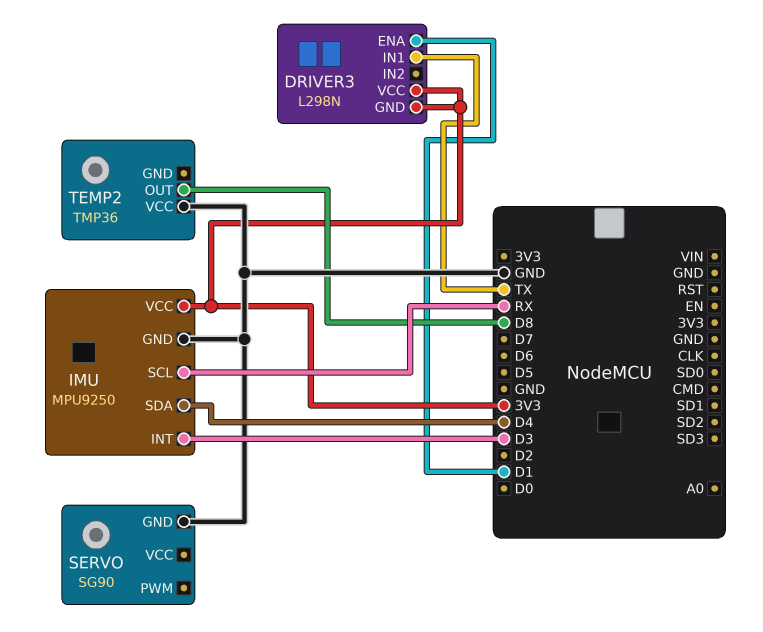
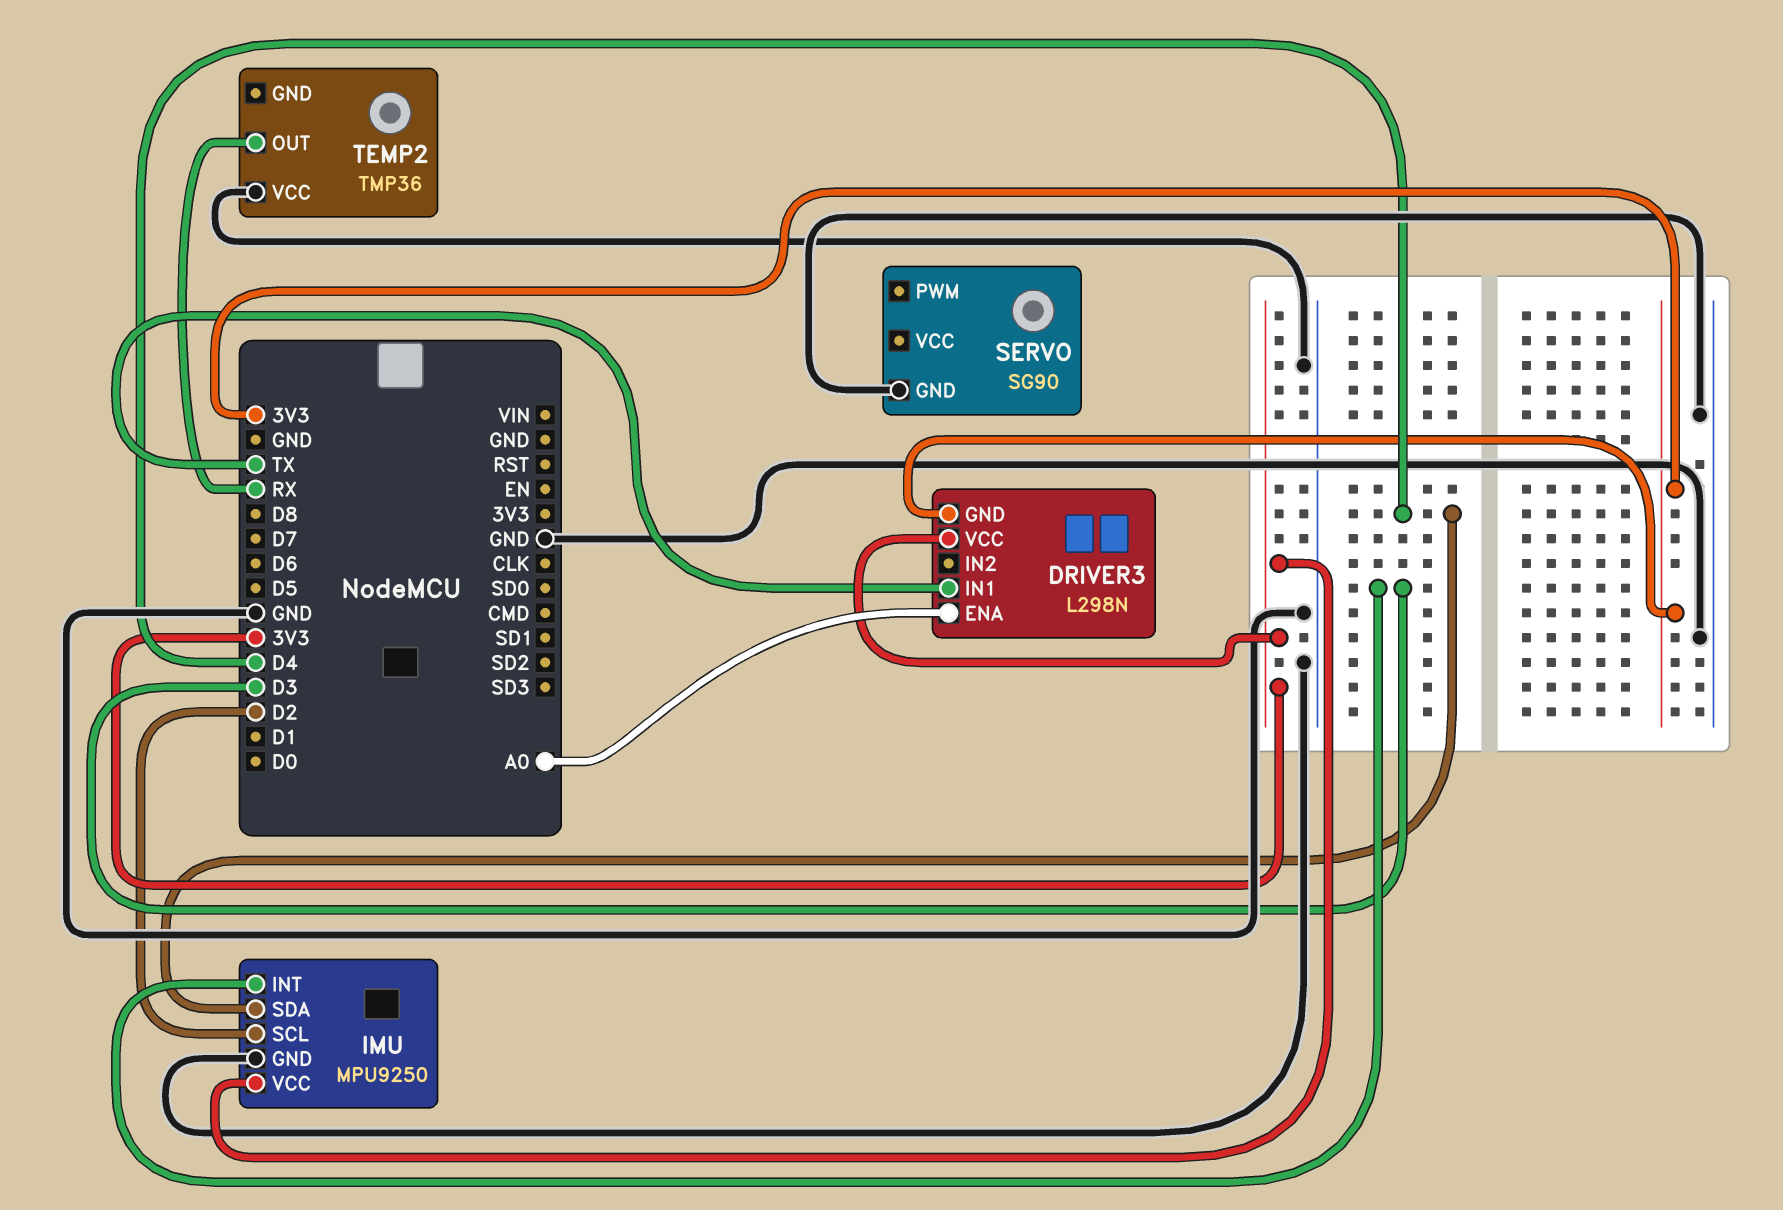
DRIVER3 pin ENA: D1 -> A0
IMU pin SCL: RX -> D2
TEMP2 pin OUT: D8 -> RX

